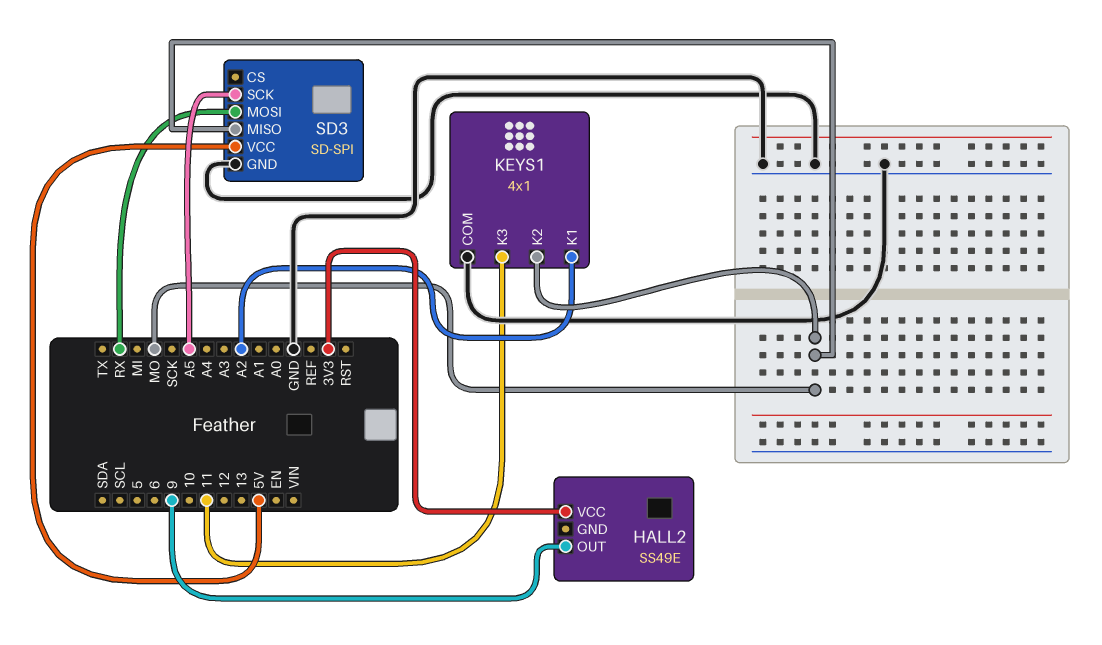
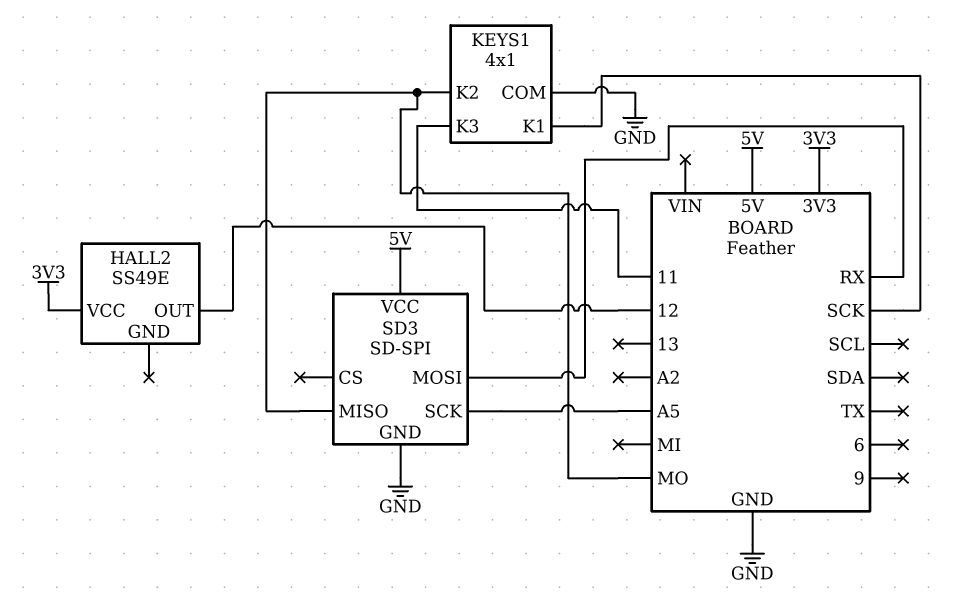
HALL2 pin OUT: 9 -> 12
KEYS1 pin K1: A2 -> SCK

